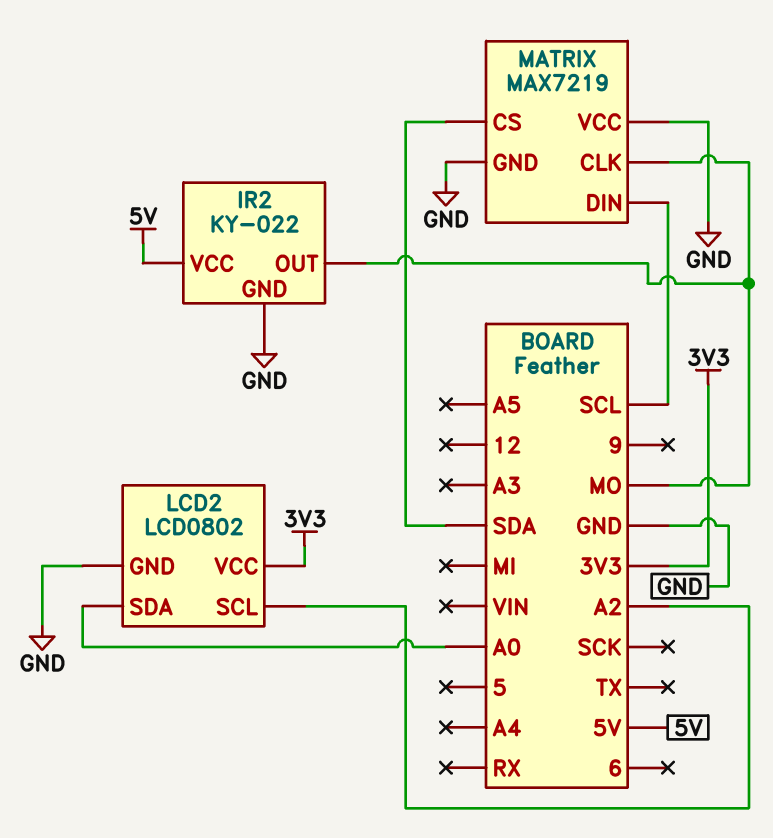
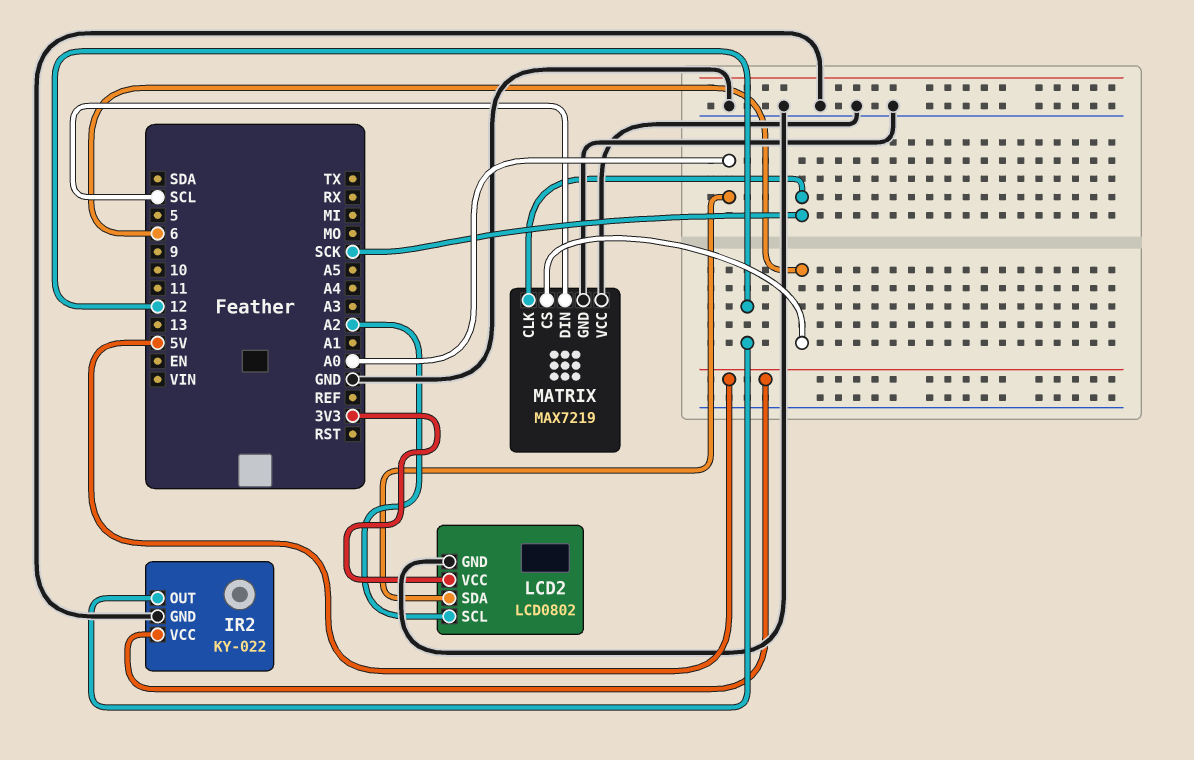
IR2 pin OUT: MO -> 12
MATRIX pin CLK: MO -> SCK
MATRIX pin CS: SDA -> 6

